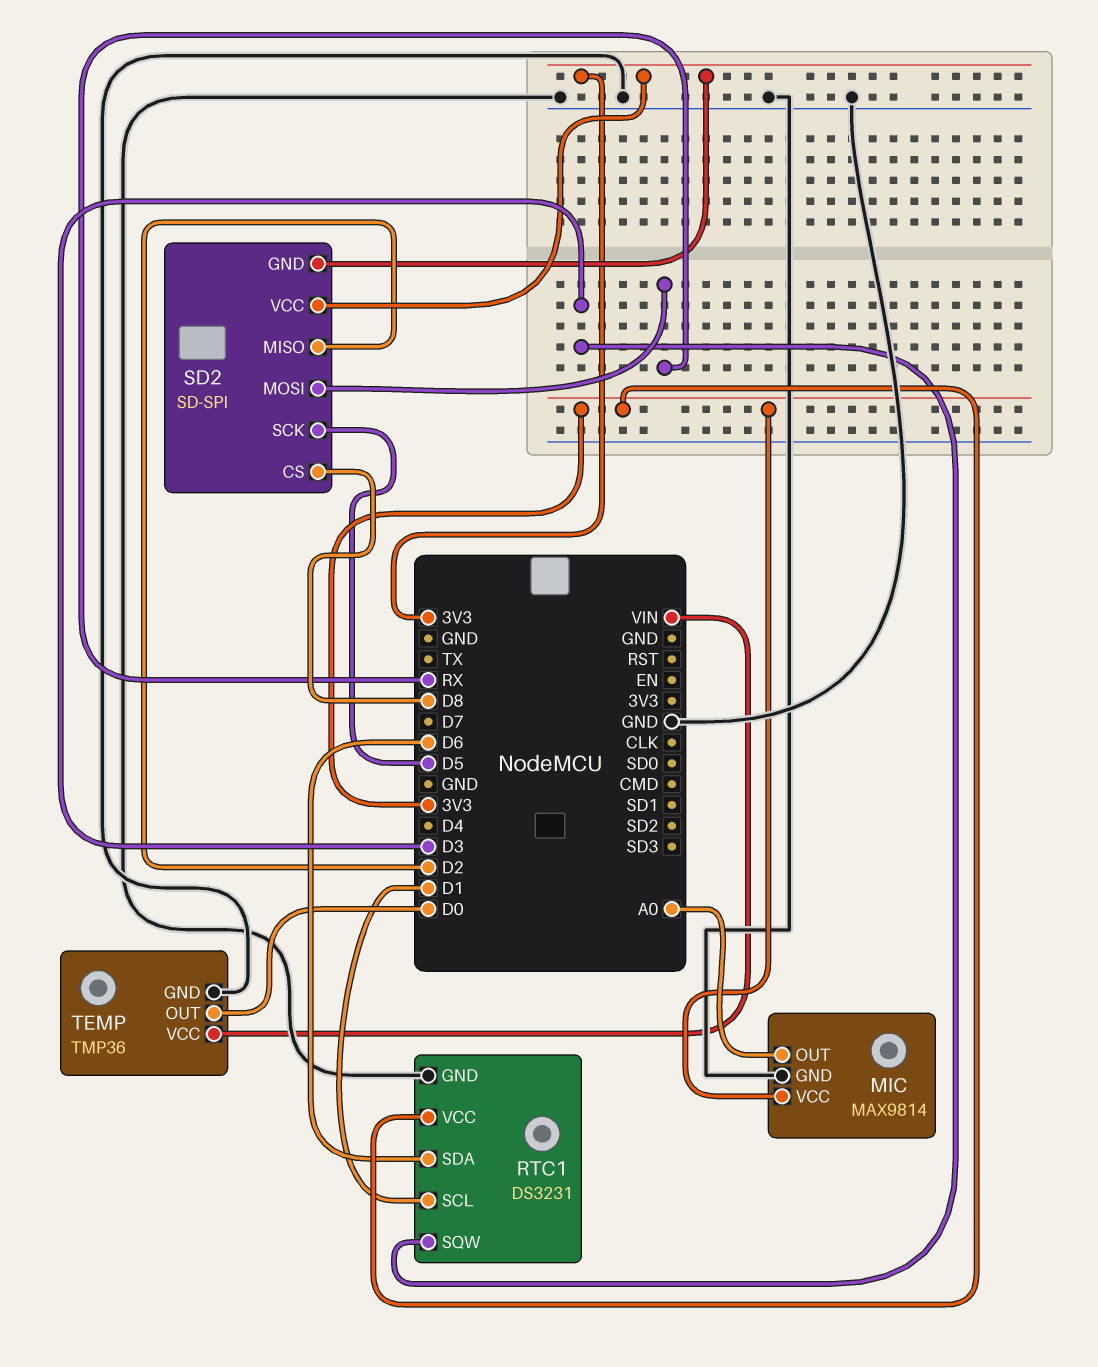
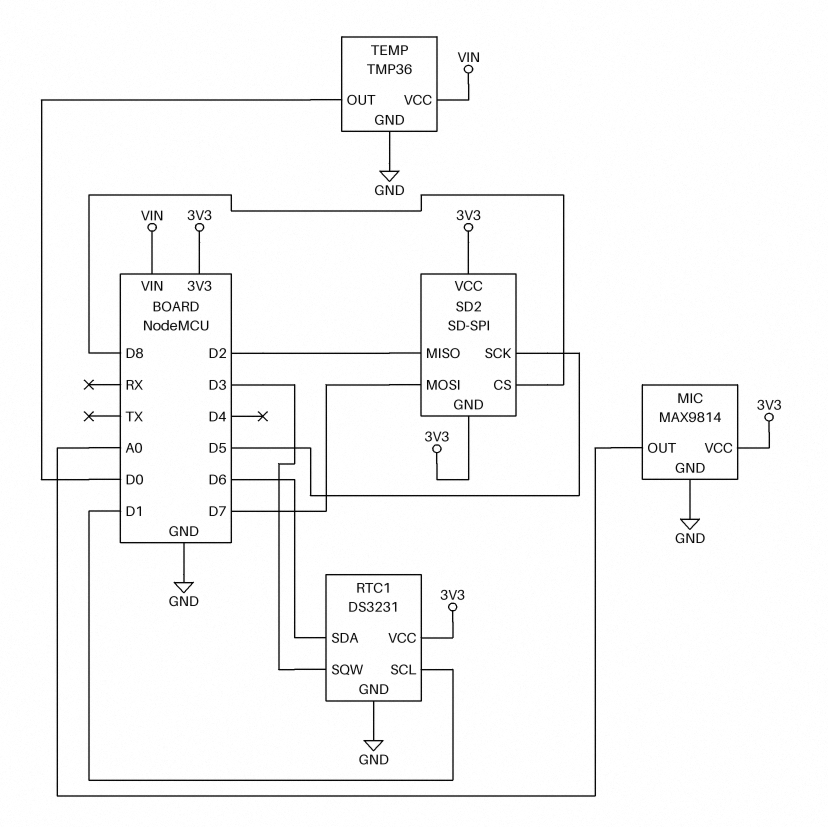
SD2 pin MOSI: RX -> D7

